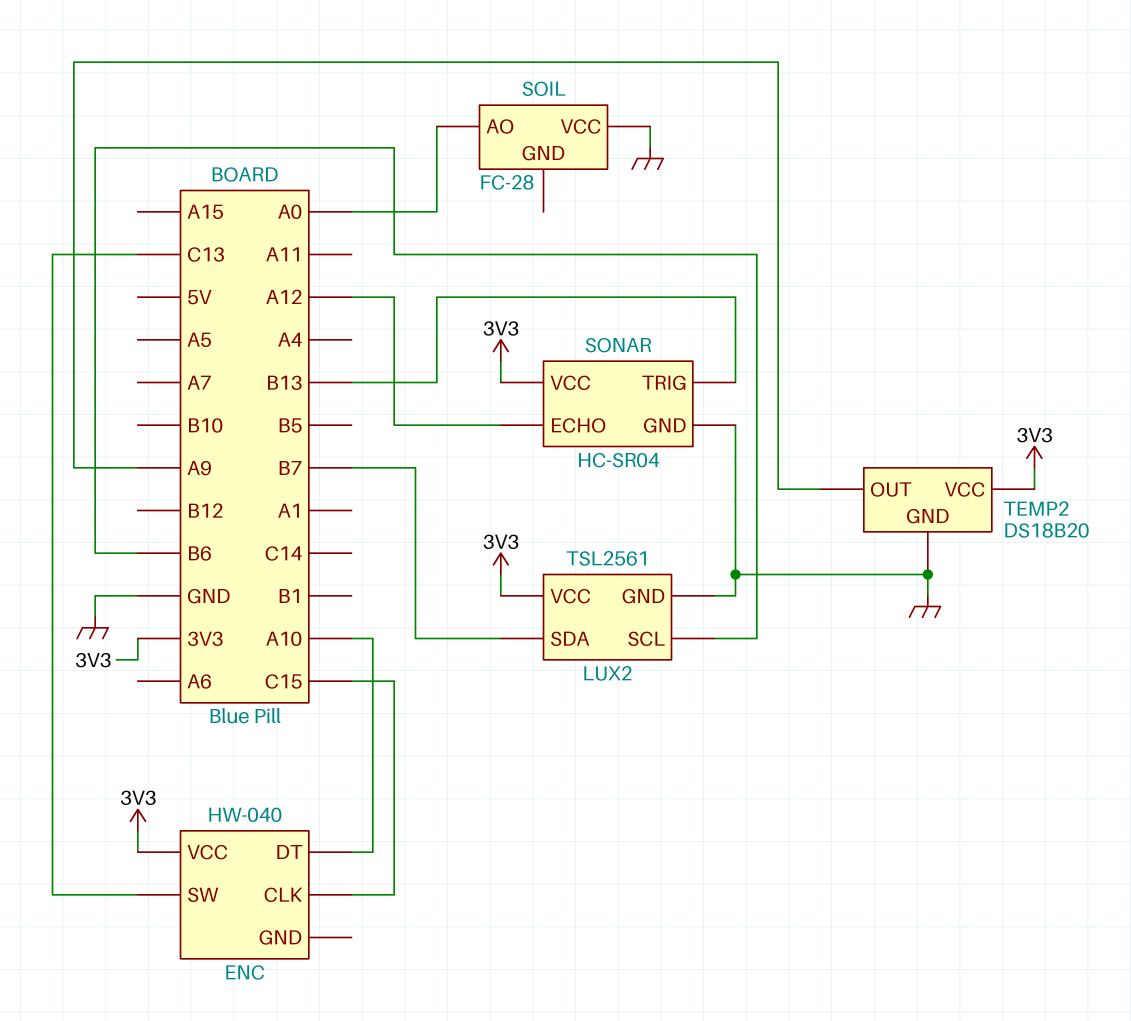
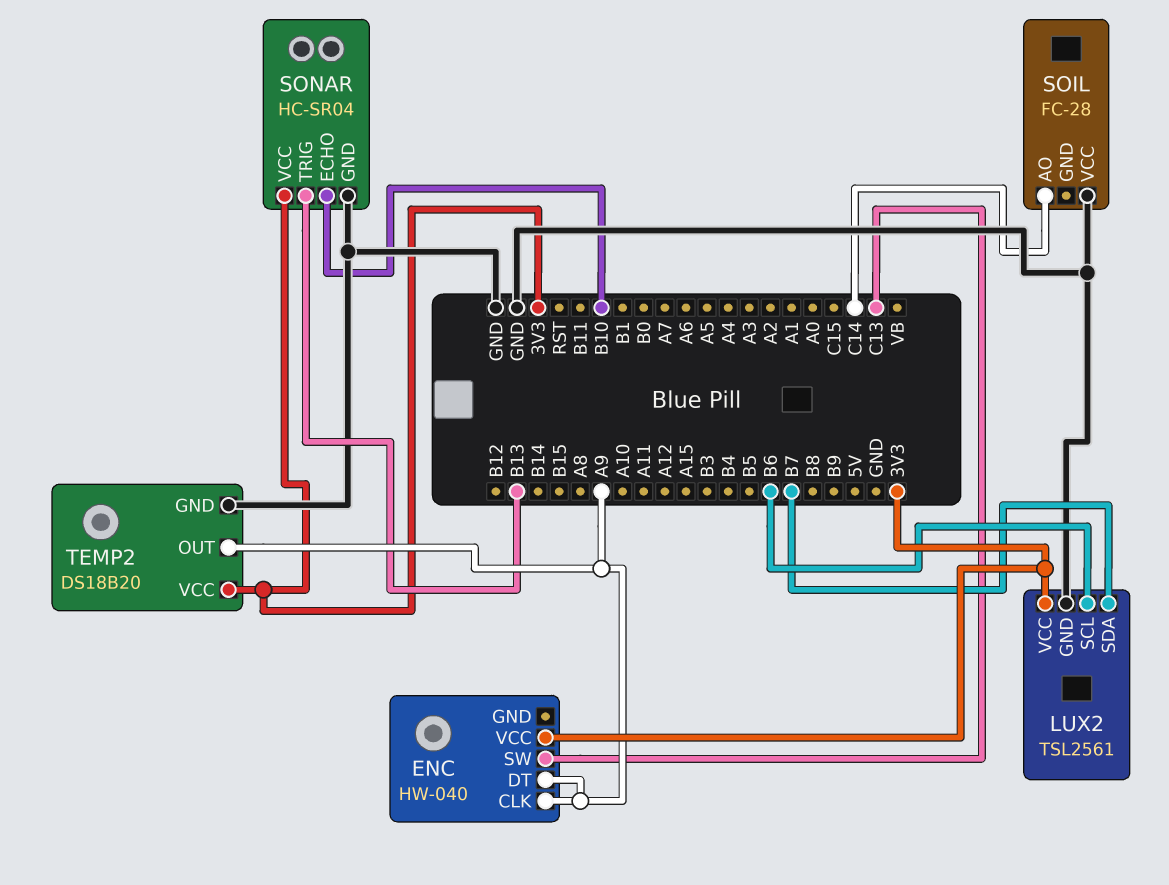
ENC pin CLK: C15 -> A9
ENC pin DT: A10 -> A9
SOIL pin AO: A0 -> C14
SONAR pin ECHO: A12 -> B10

